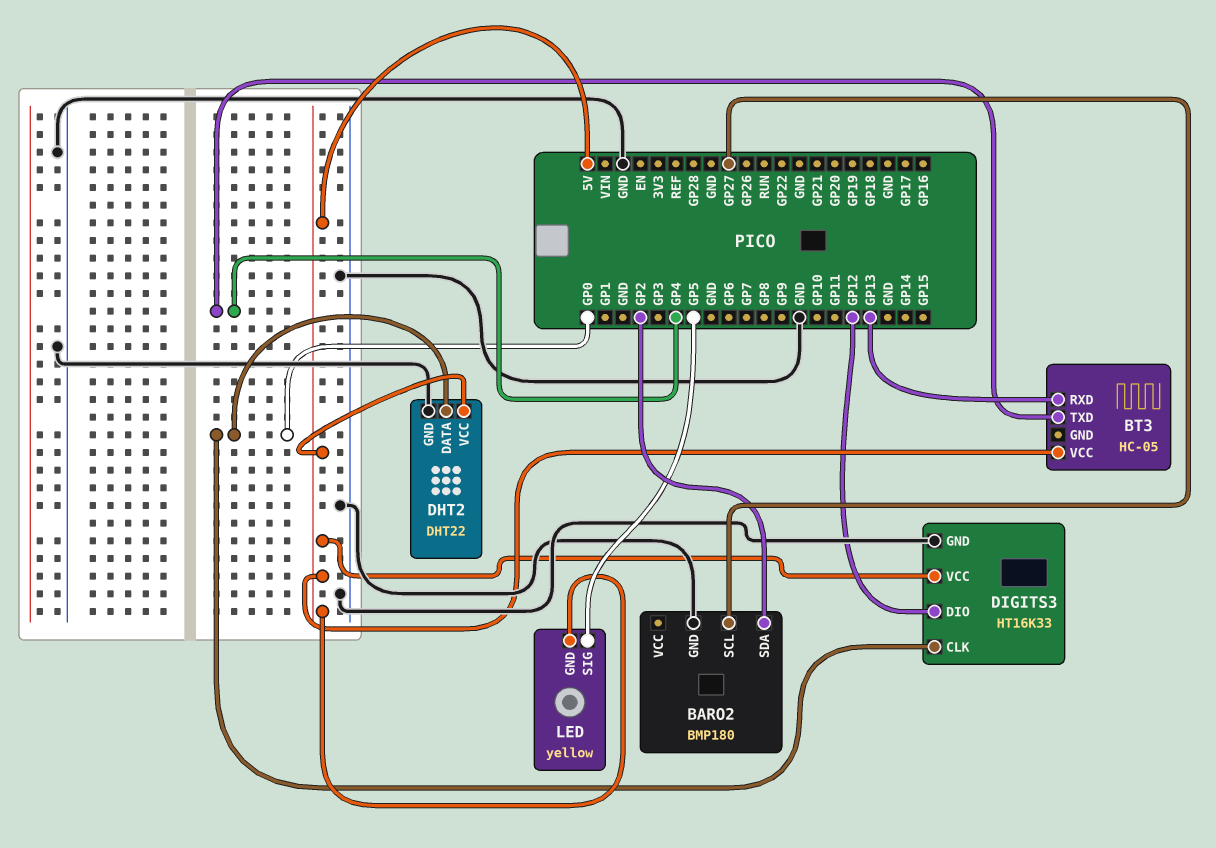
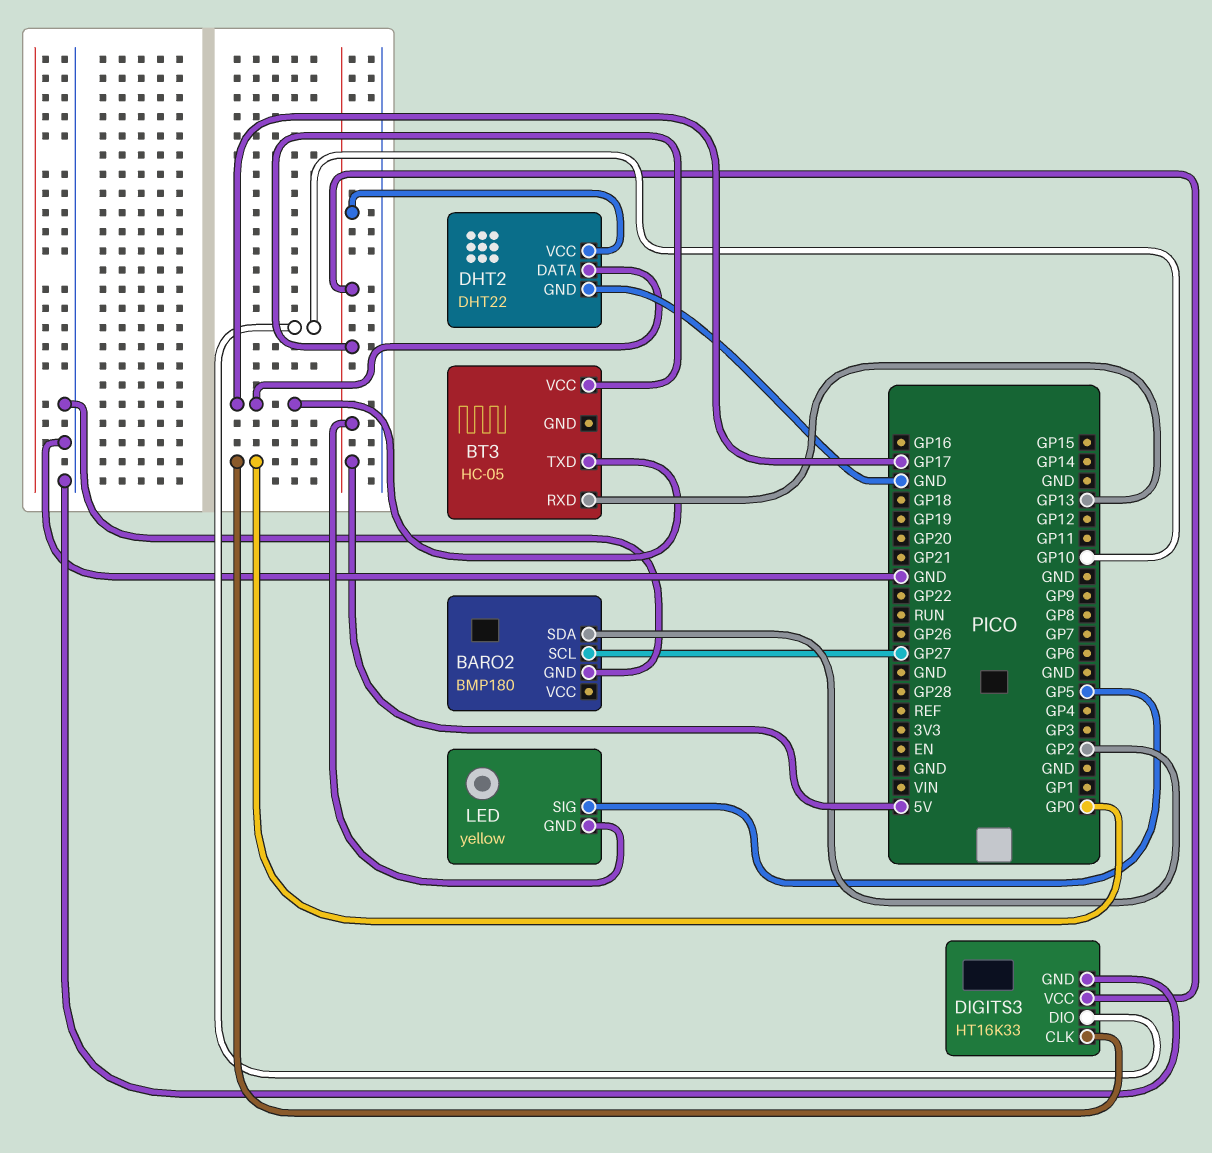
BT3 pin TXD: GP4 -> GP17
DHT2 pin DATA: GP0 -> GP17
DIGITS3 pin DIO: GP12 -> GP10

